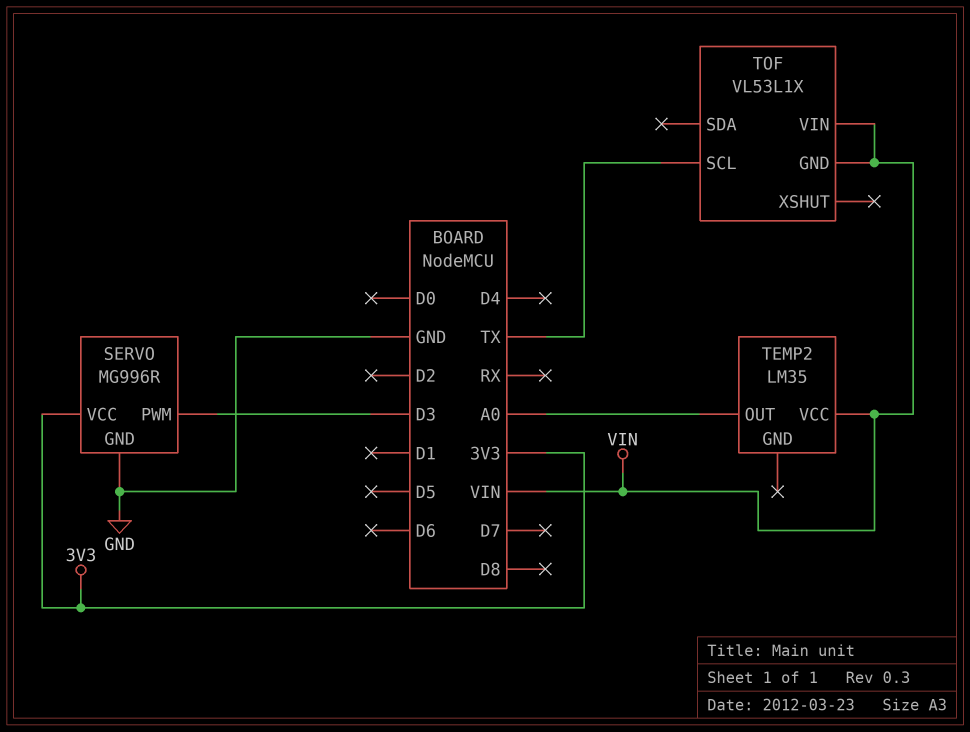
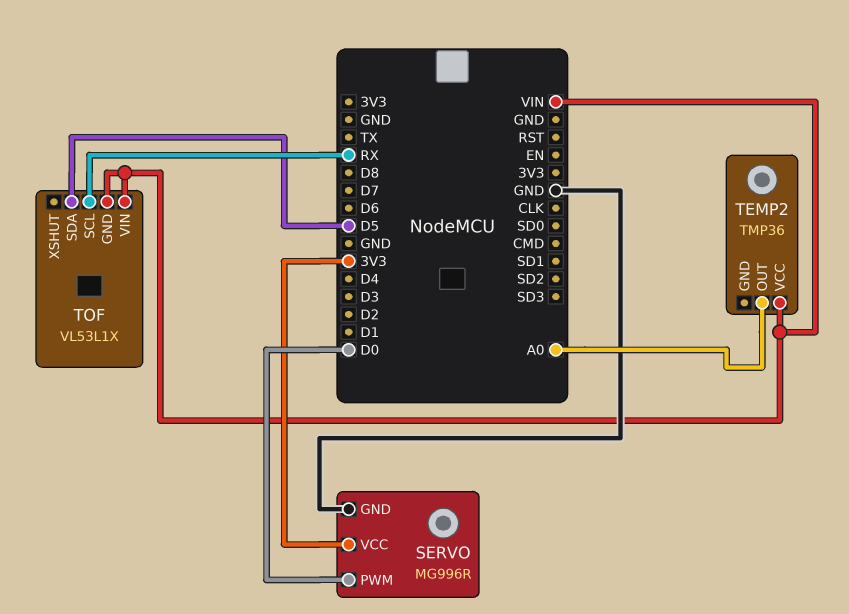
SERVO pin PWM: D3 -> D0
TEMP2: LM35 -> TMP36
TOF pin SCL: TX -> RX
TOF pin SDA: none -> D5

